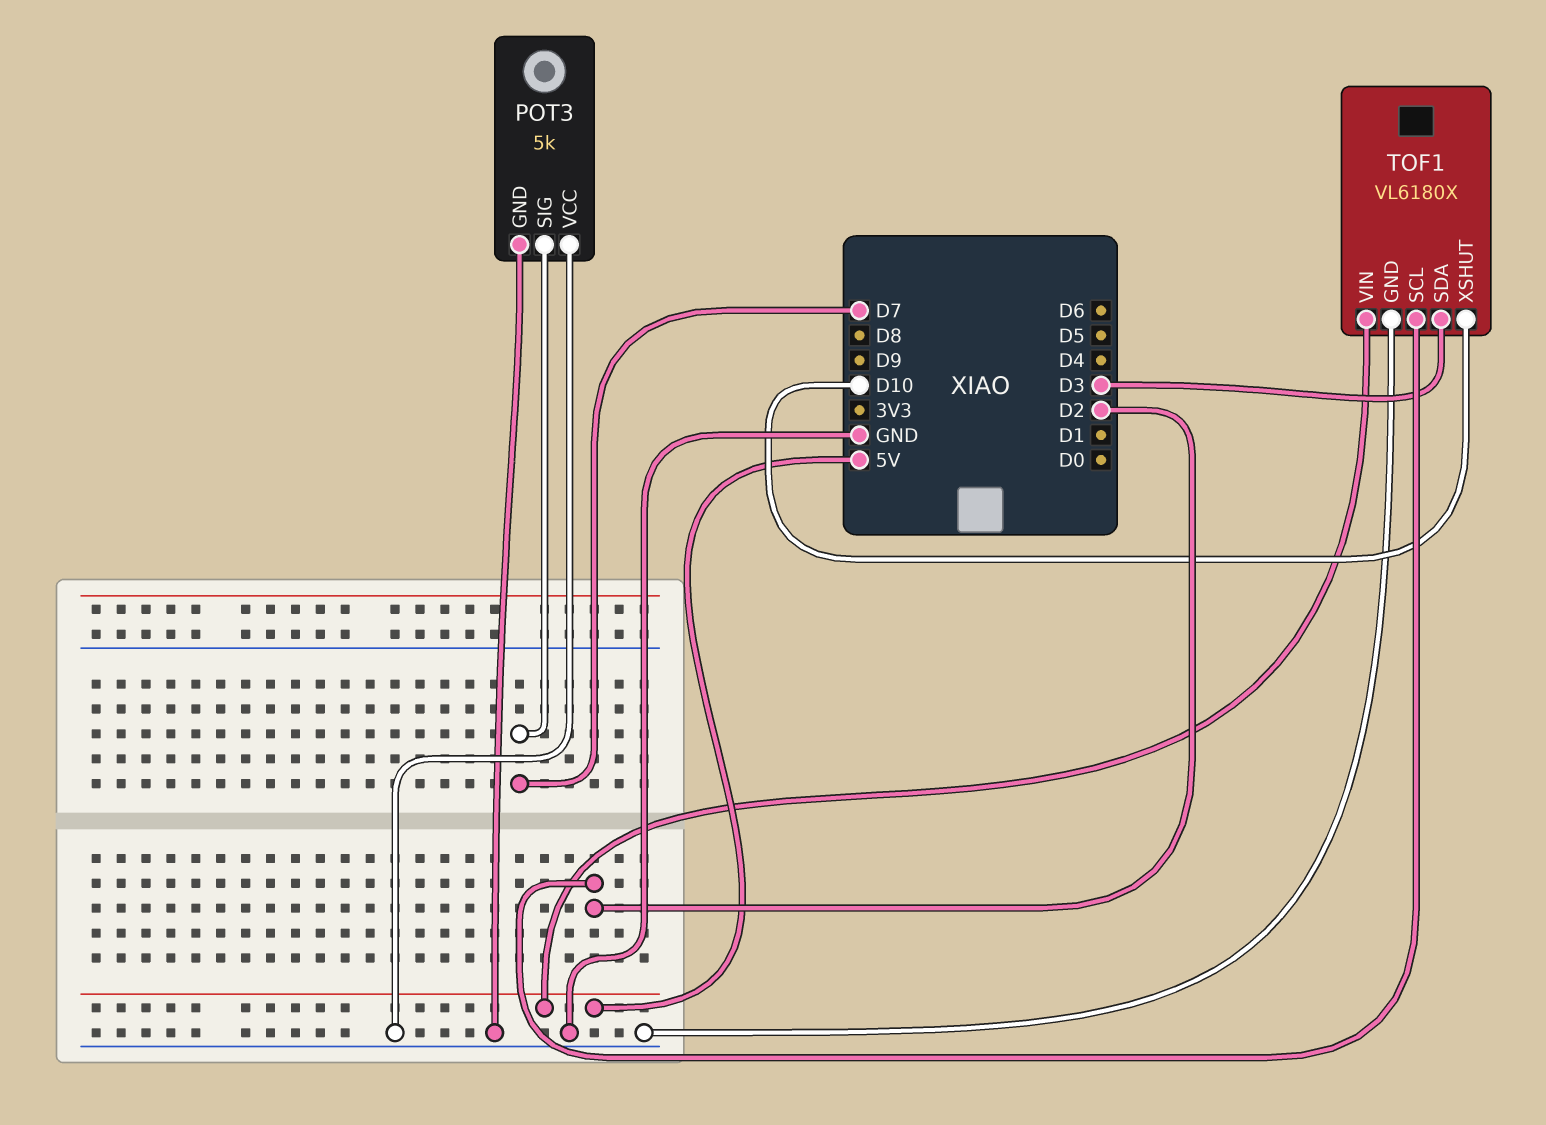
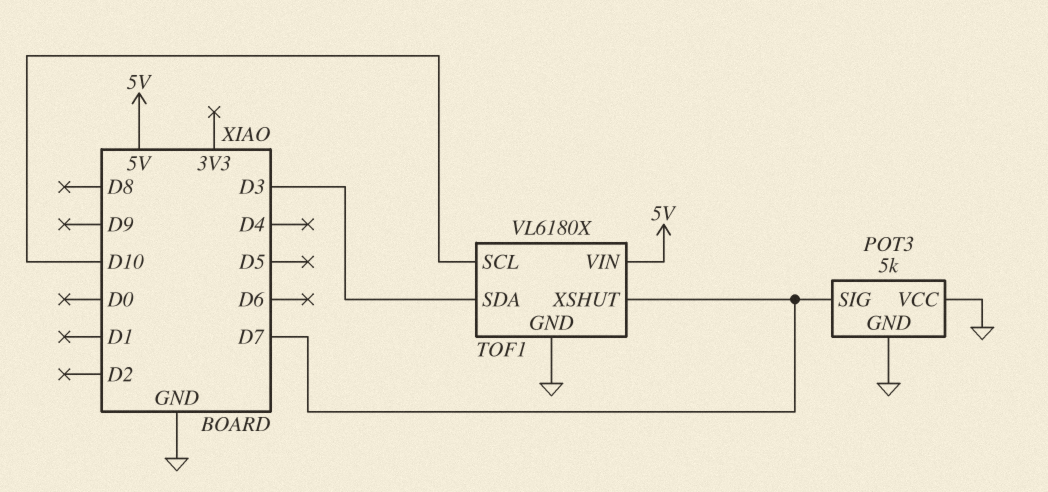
TOF1 pin SCL: D2 -> D10
TOF1 pin XSHUT: D10 -> D7

